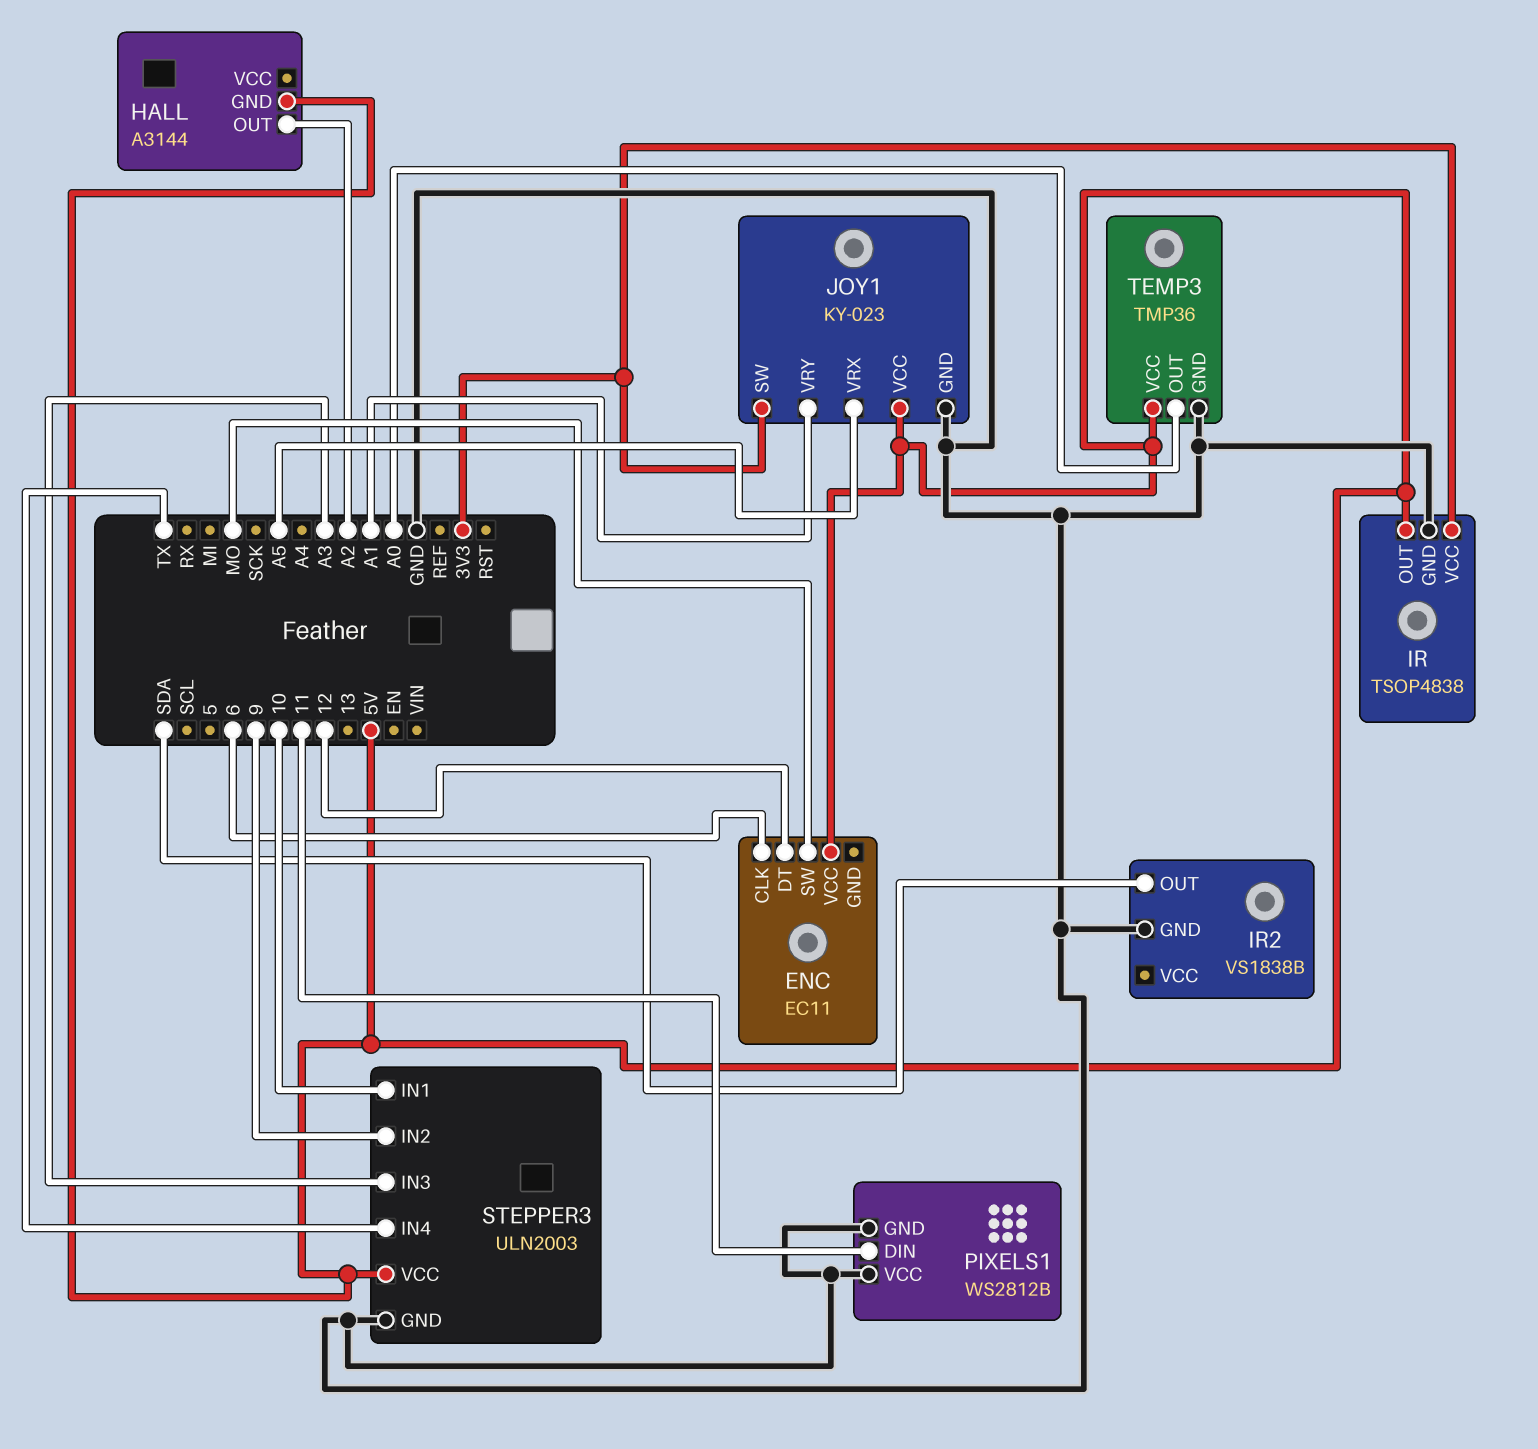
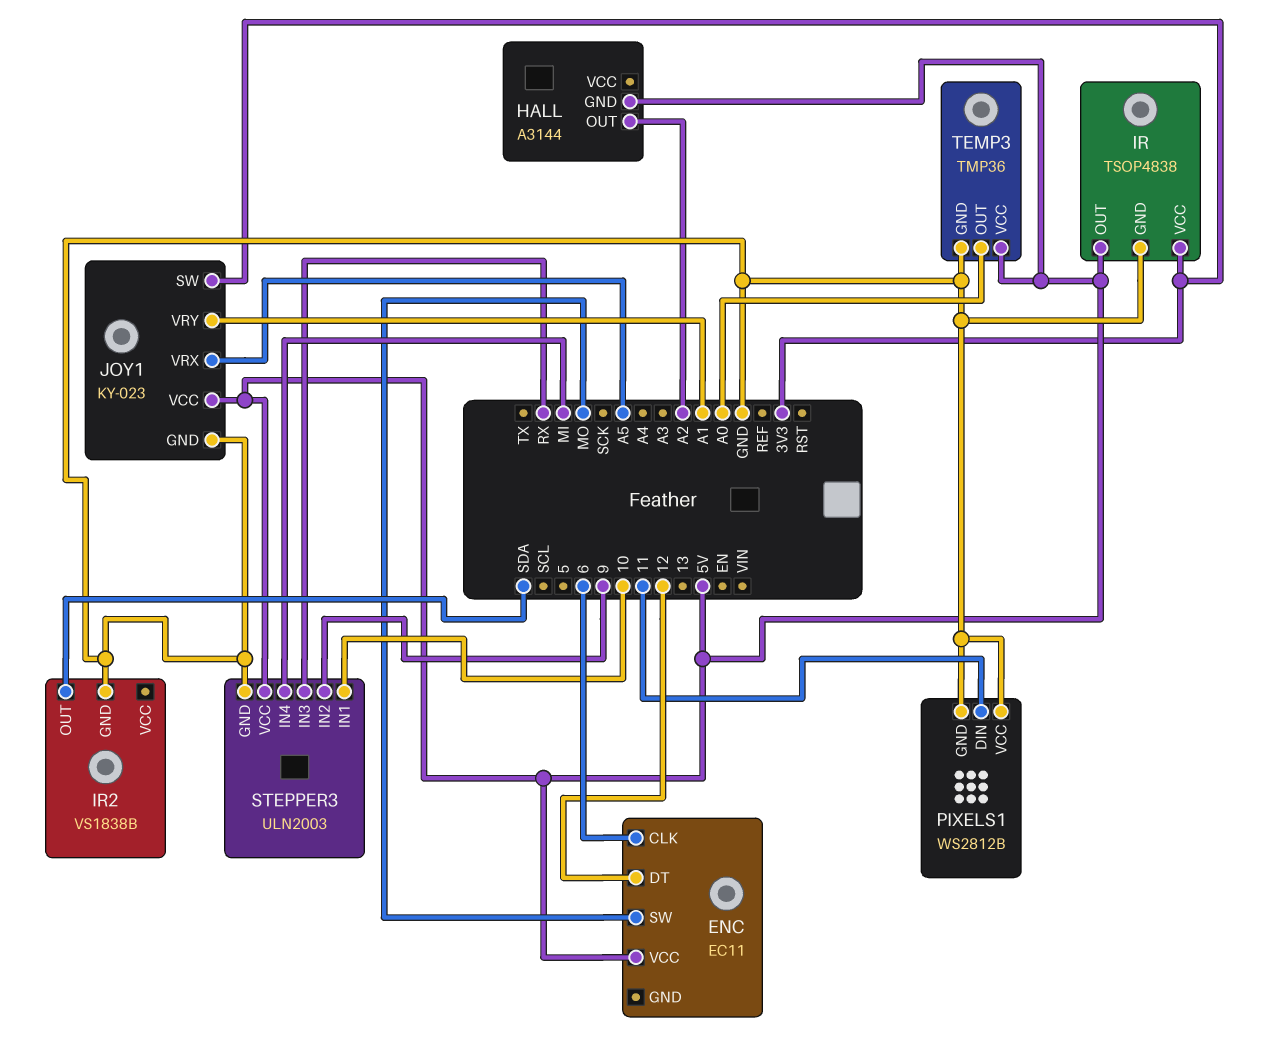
STEPPER3 pin IN3: A3 -> RX
STEPPER3 pin IN4: TX -> MI

